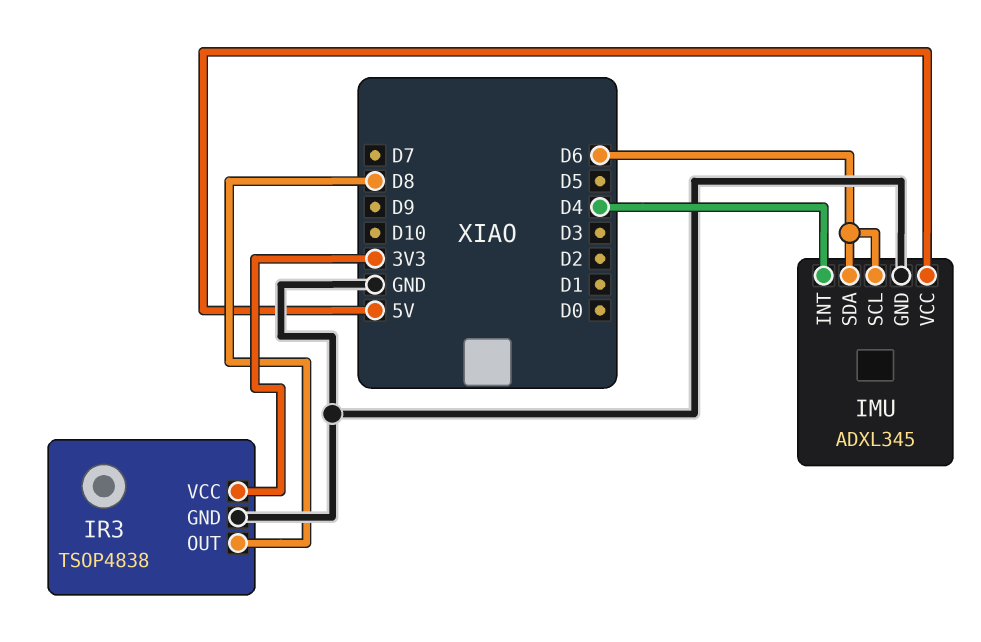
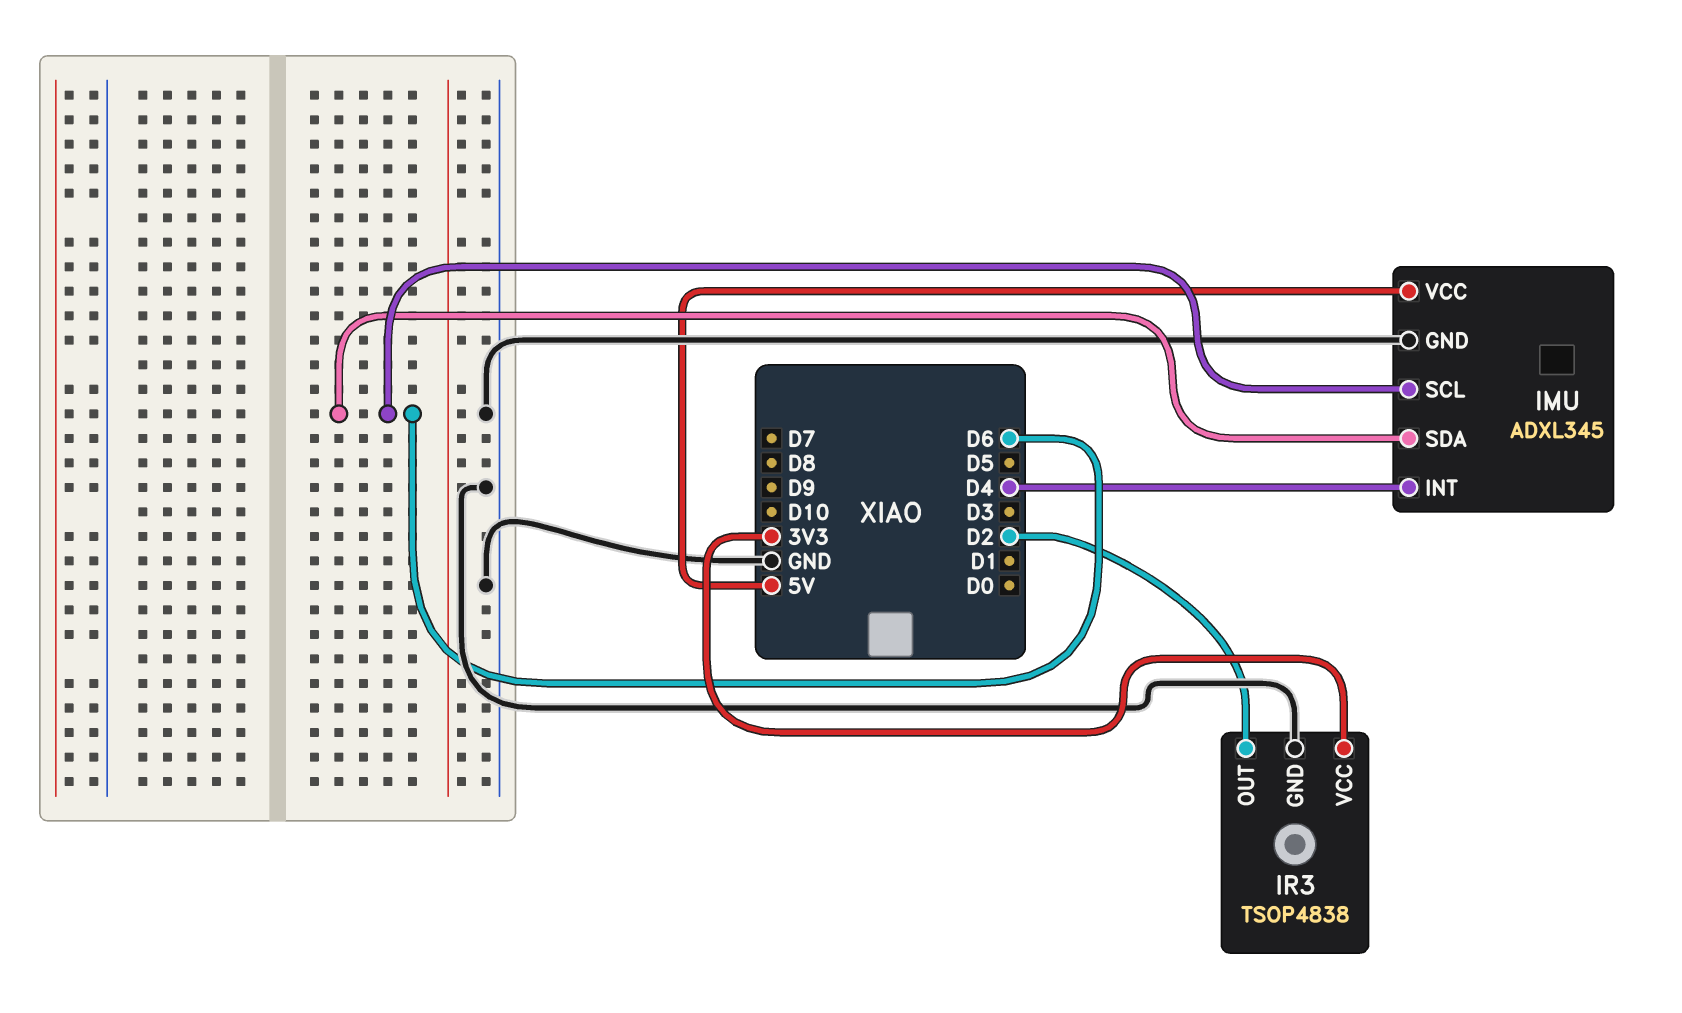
IR3 pin OUT: D8 -> D2

